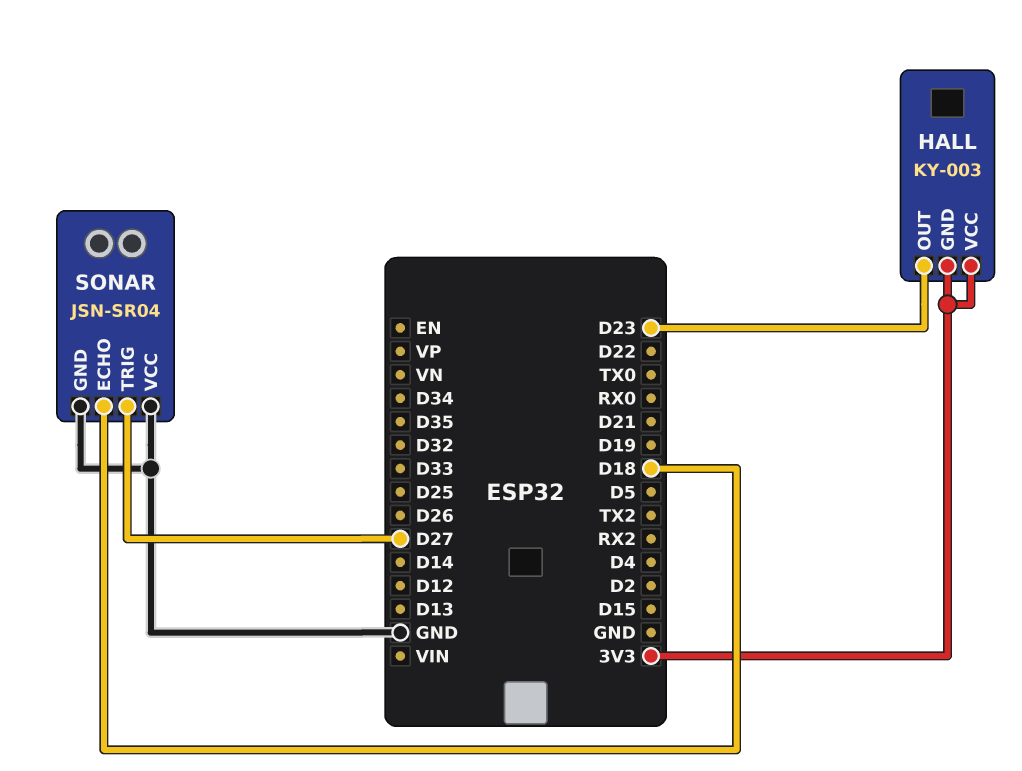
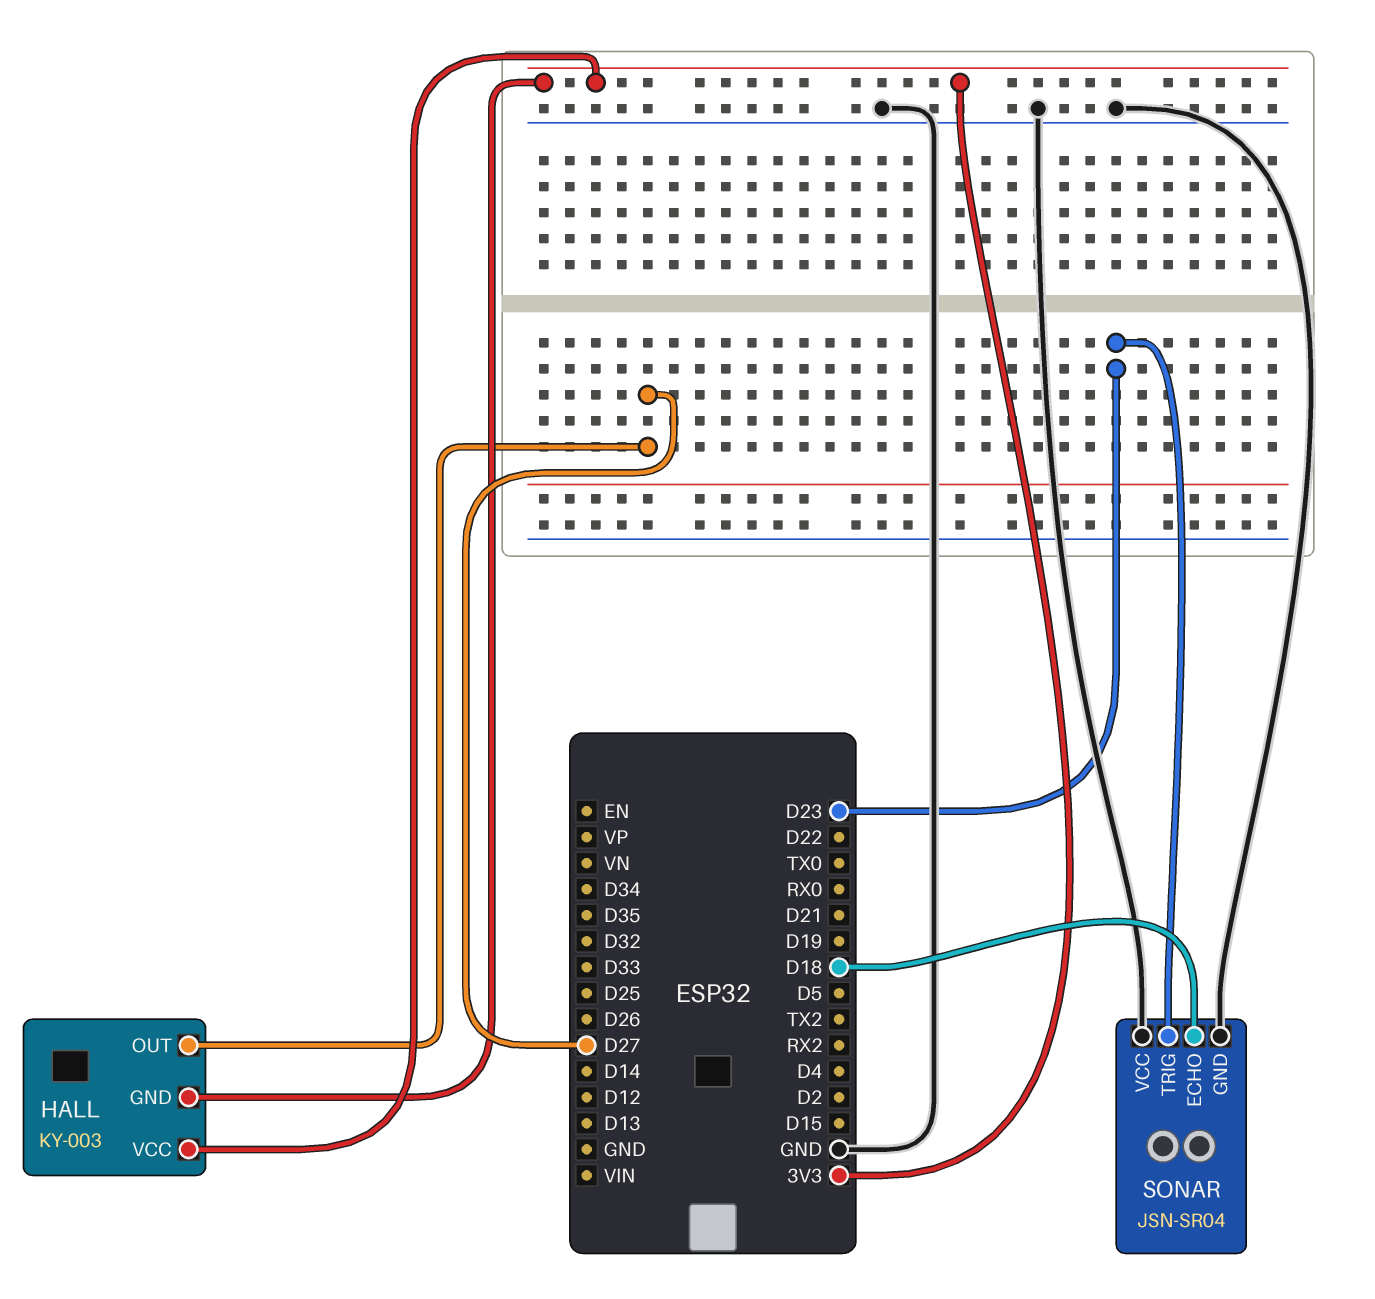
HALL pin OUT: D23 -> D27
SONAR pin TRIG: D27 -> D23

